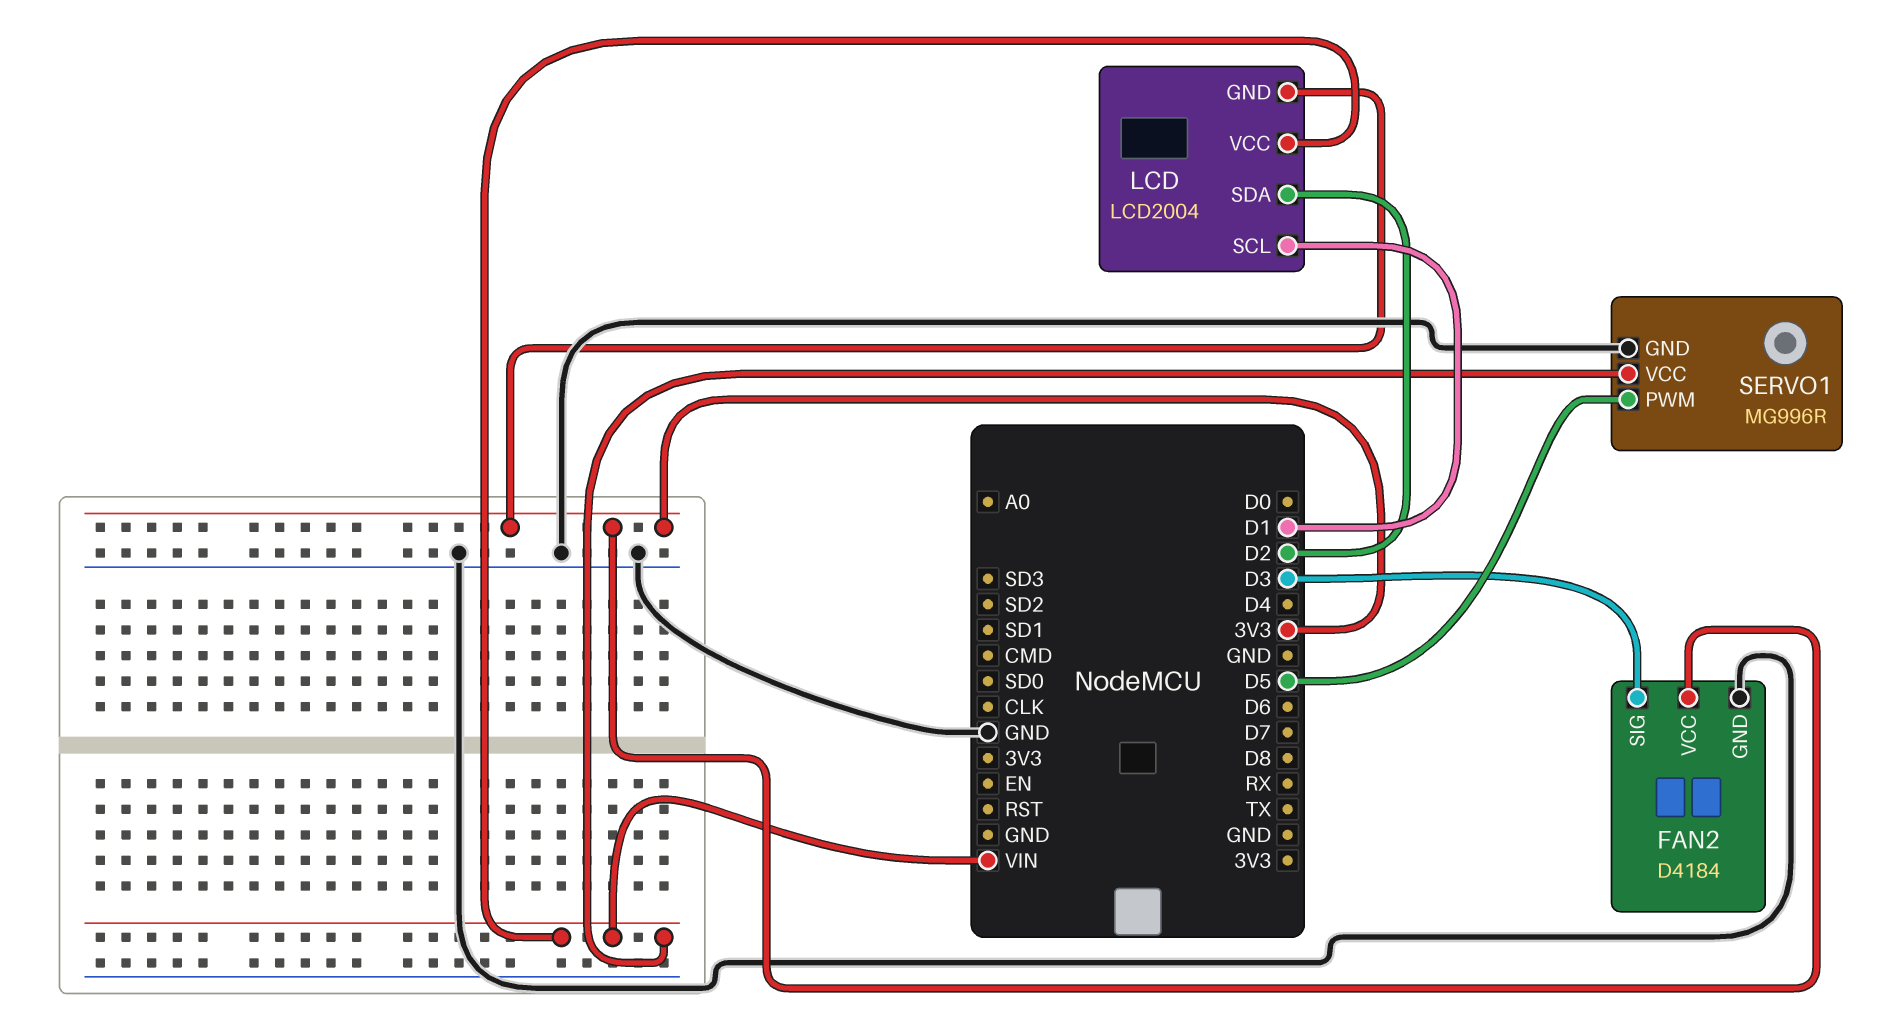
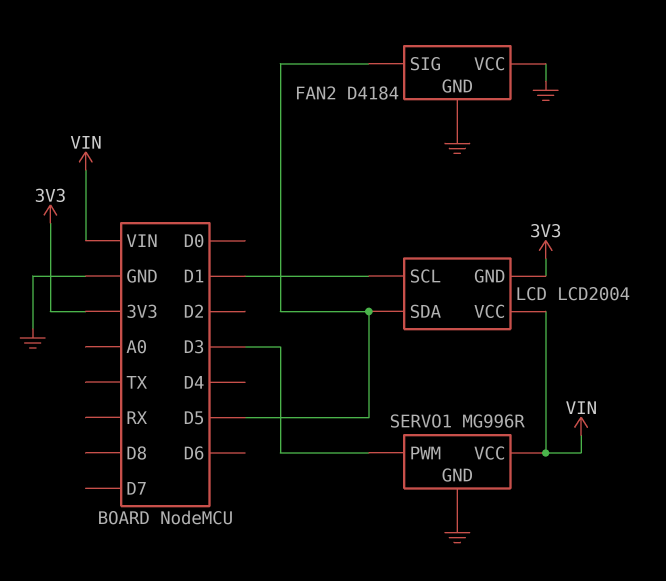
FAN2 pin SIG: D3 -> D5
FAN2 pin VCC: 3V3 -> GND
LCD pin SDA: D2 -> D5
SERVO1 pin PWM: D5 -> D3

